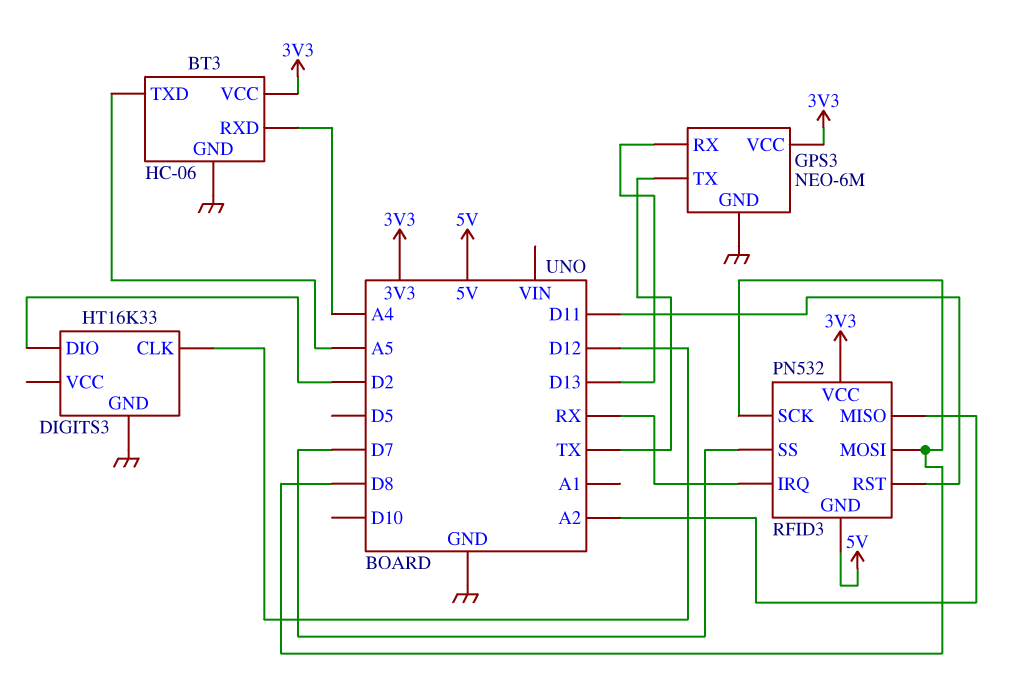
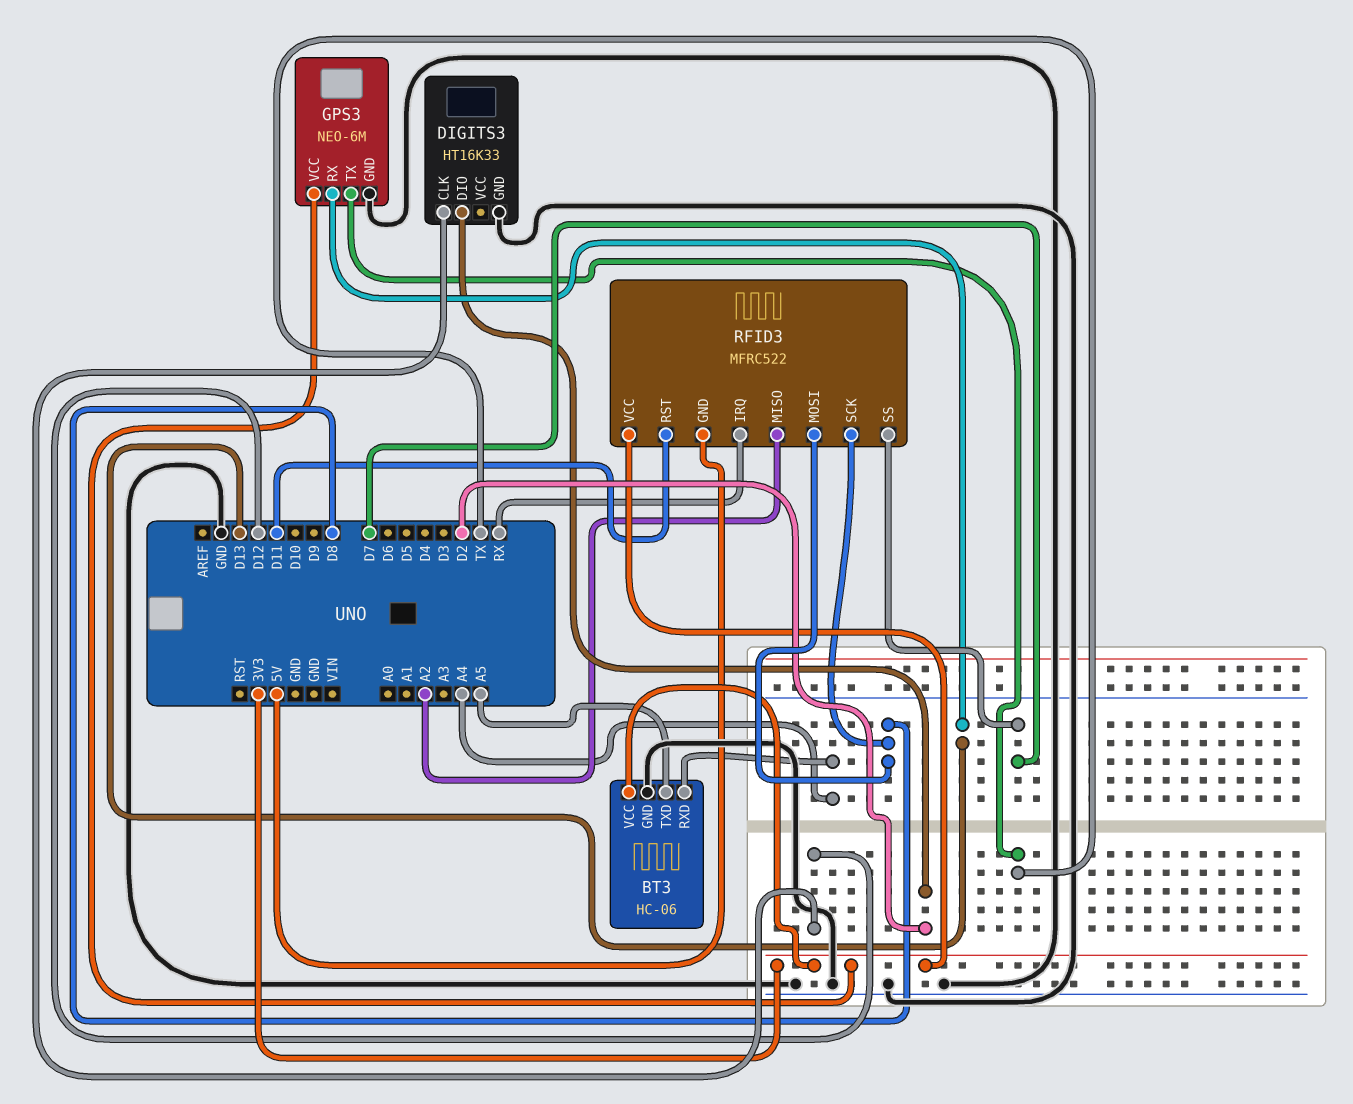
RFID3: PN532 -> MFRC522

